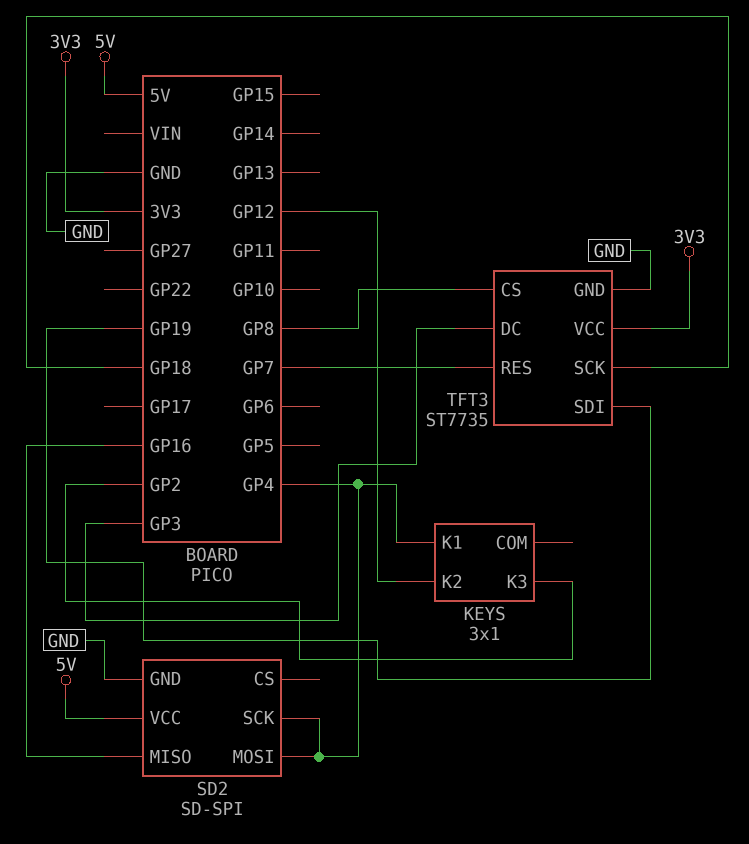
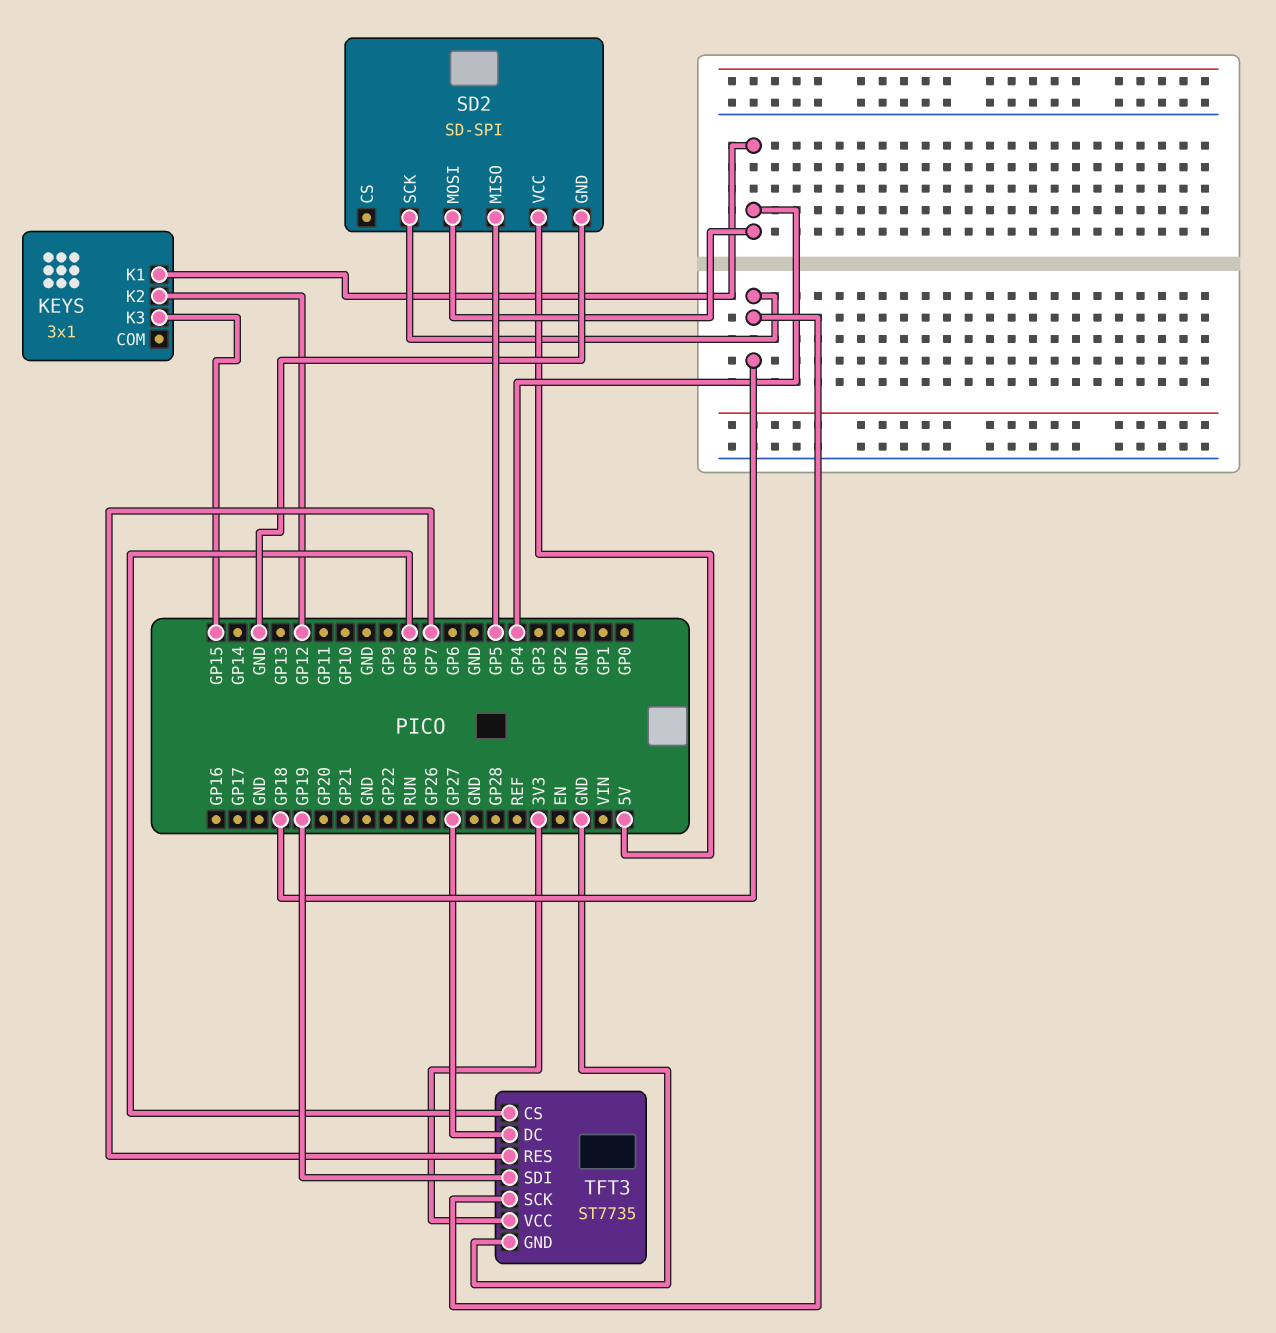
KEYS pin K3: GP2 -> GP15
SD2 pin MISO: GP16 -> GP5
SD2 pin SCK: GP4 -> GP18
TFT3 pin DC: GP3 -> GP27

